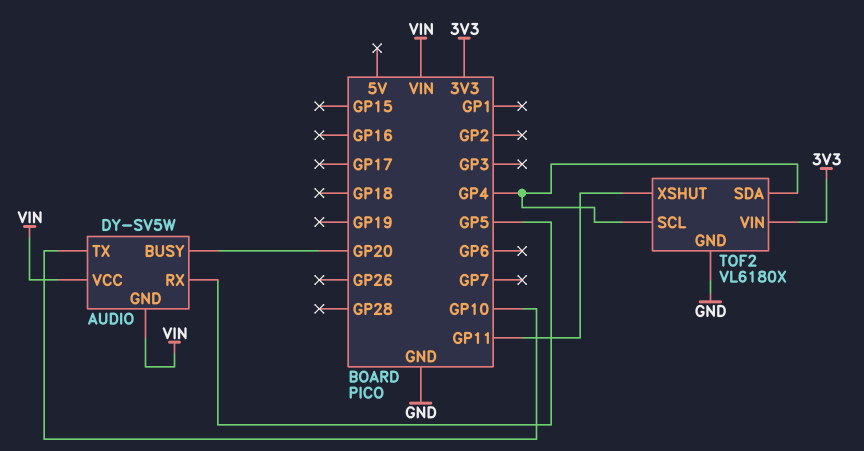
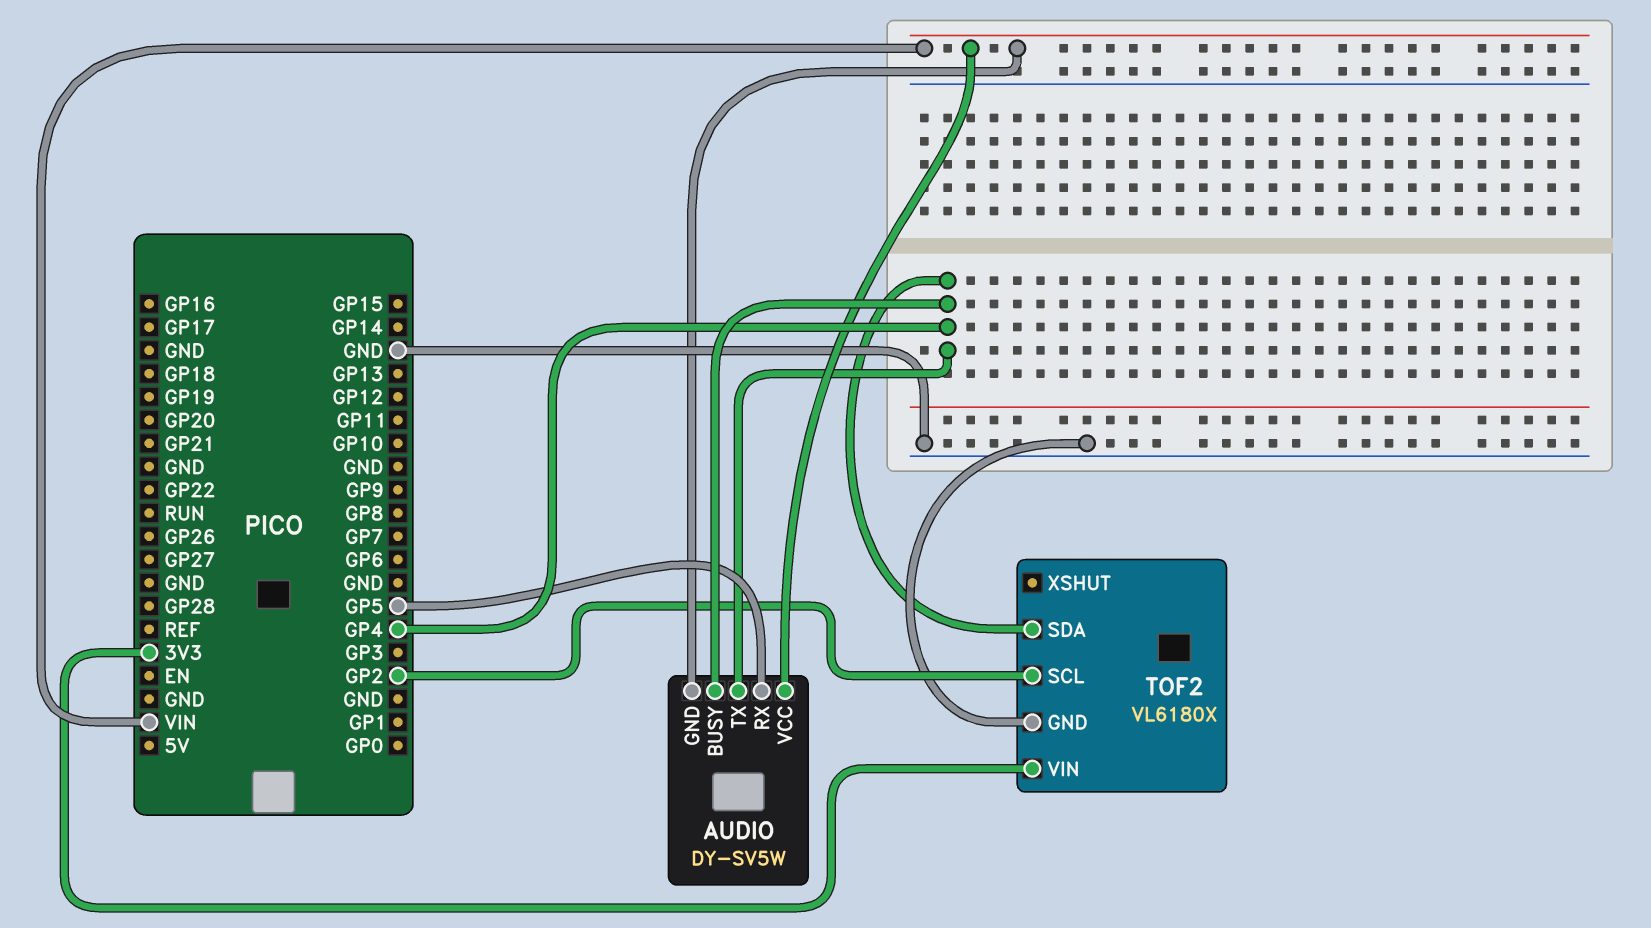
AUDIO pin BUSY: GP20 -> GP4
AUDIO pin TX: GP10 -> GP4
TOF2 pin SCL: GP4 -> GP2
TOF2 pin XSHUT: GP11 -> none

